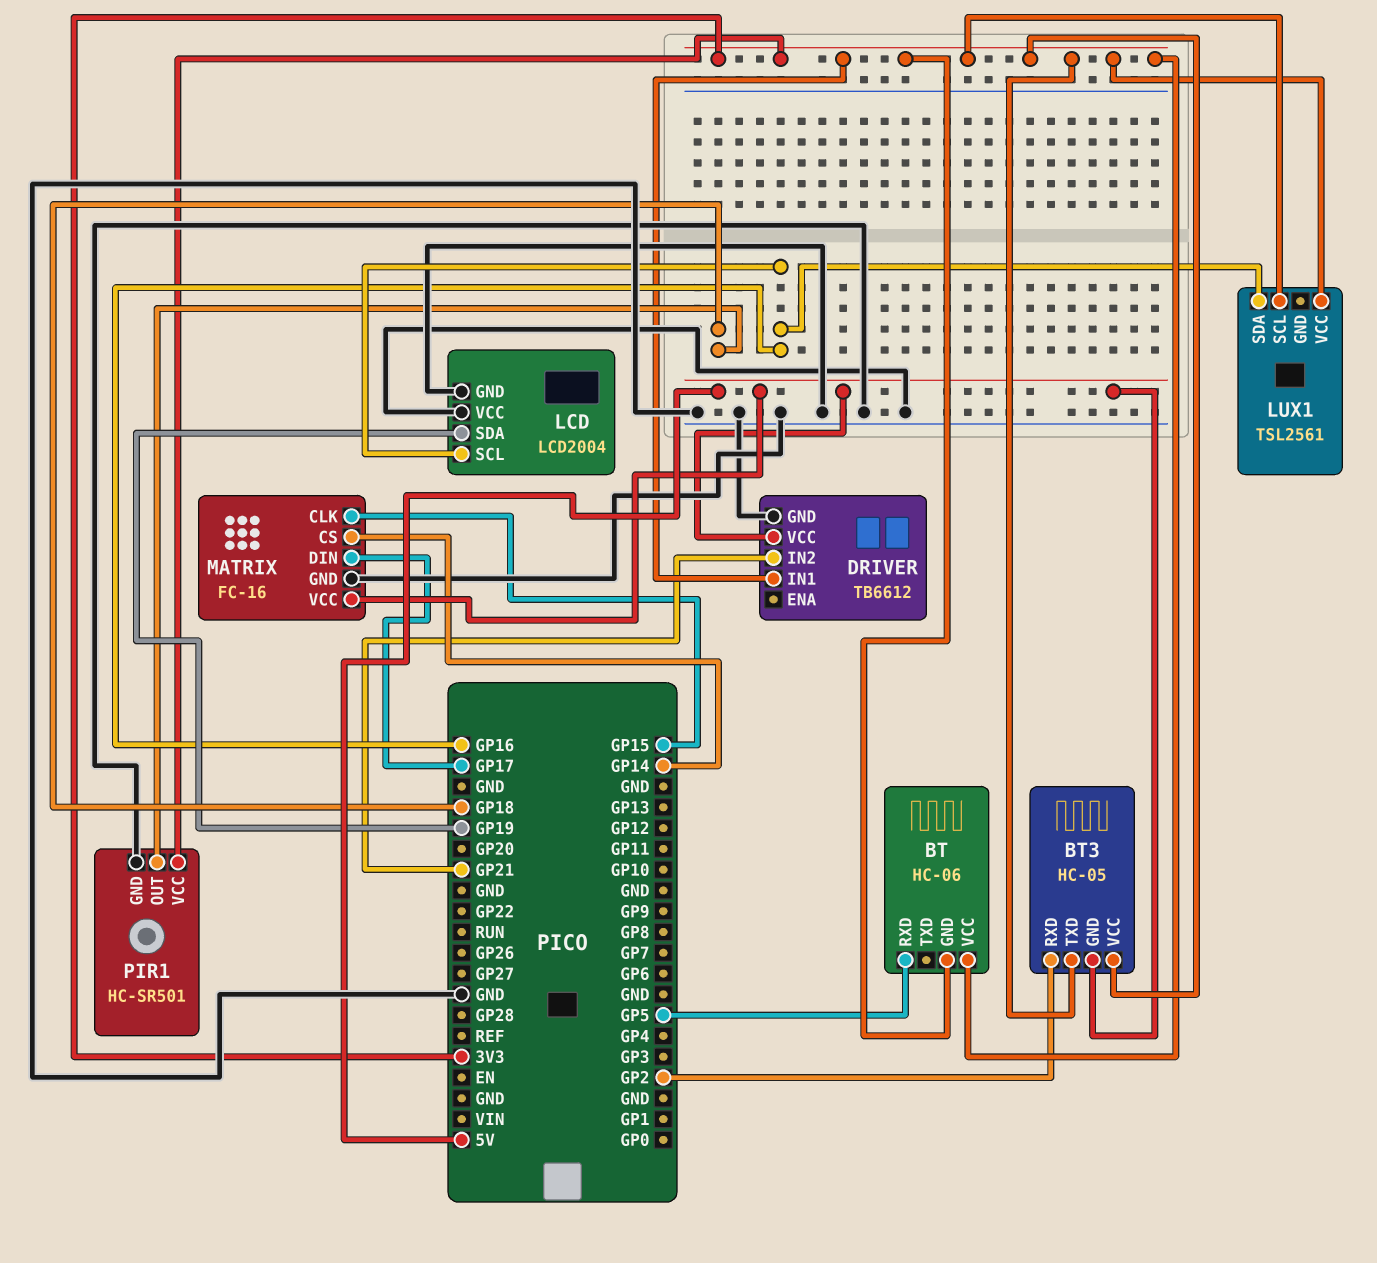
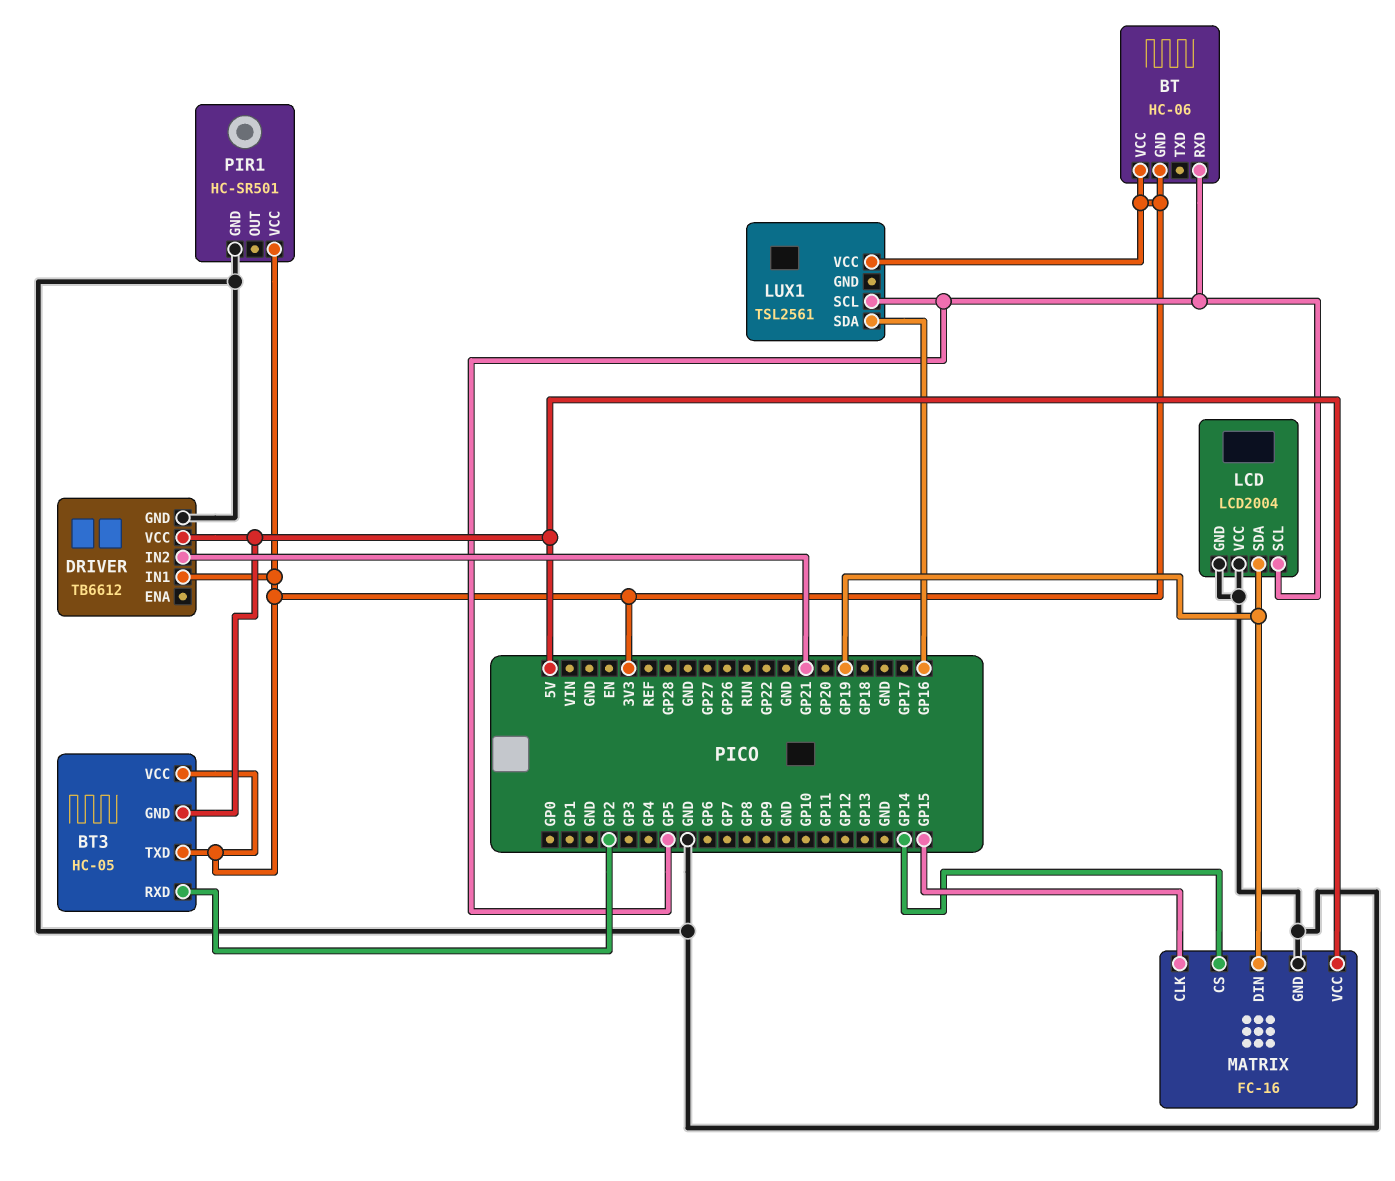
LCD pin SCL: GP16 -> GP5
LUX1 pin SCL: 3V3 -> GP5
MATRIX pin DIN: GP17 -> GP19
PIR1 pin OUT: GP18 -> none

